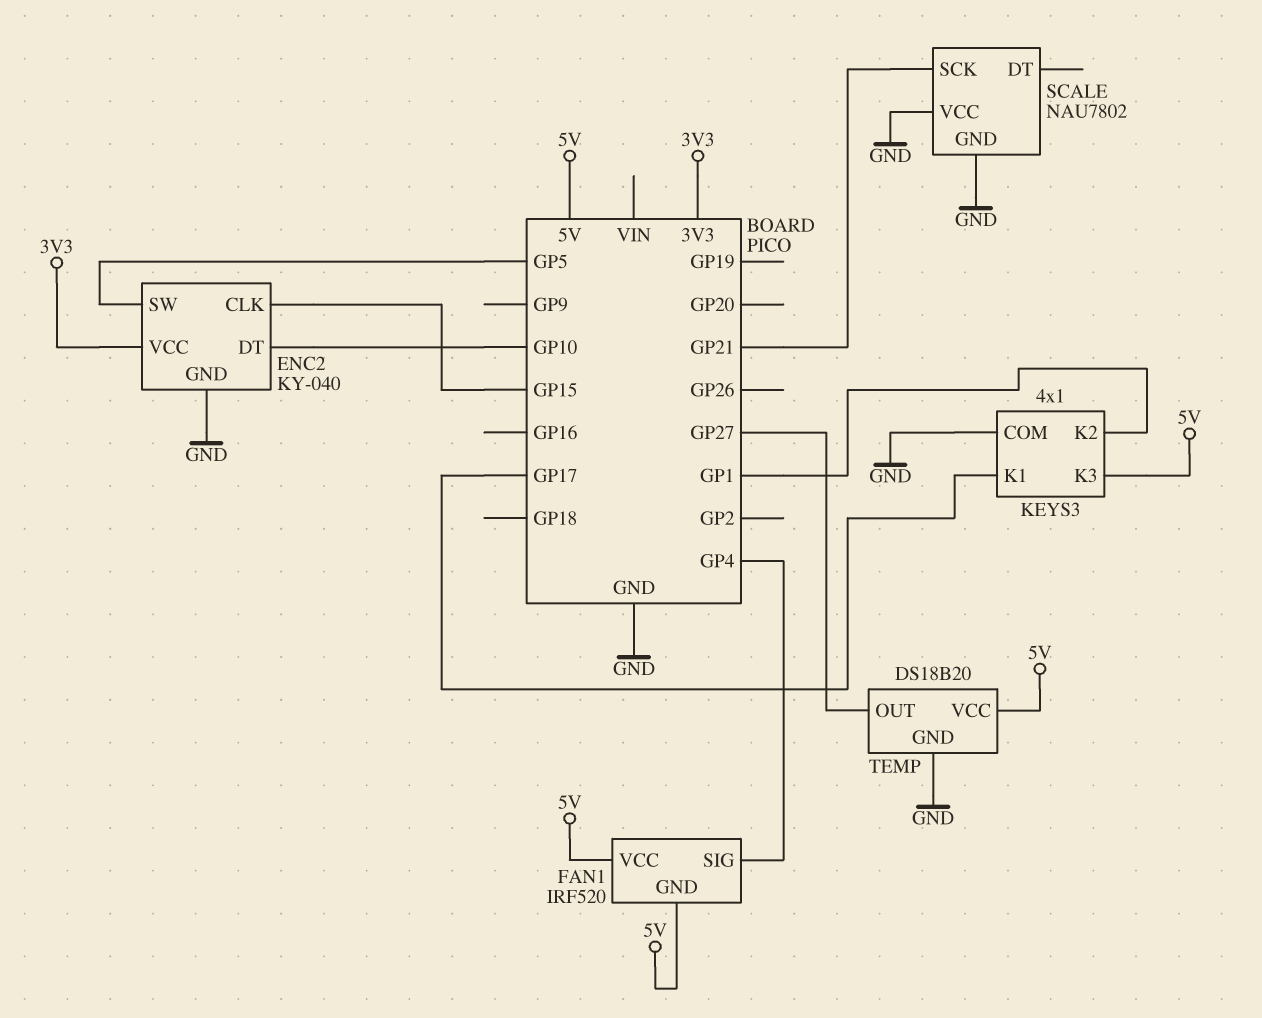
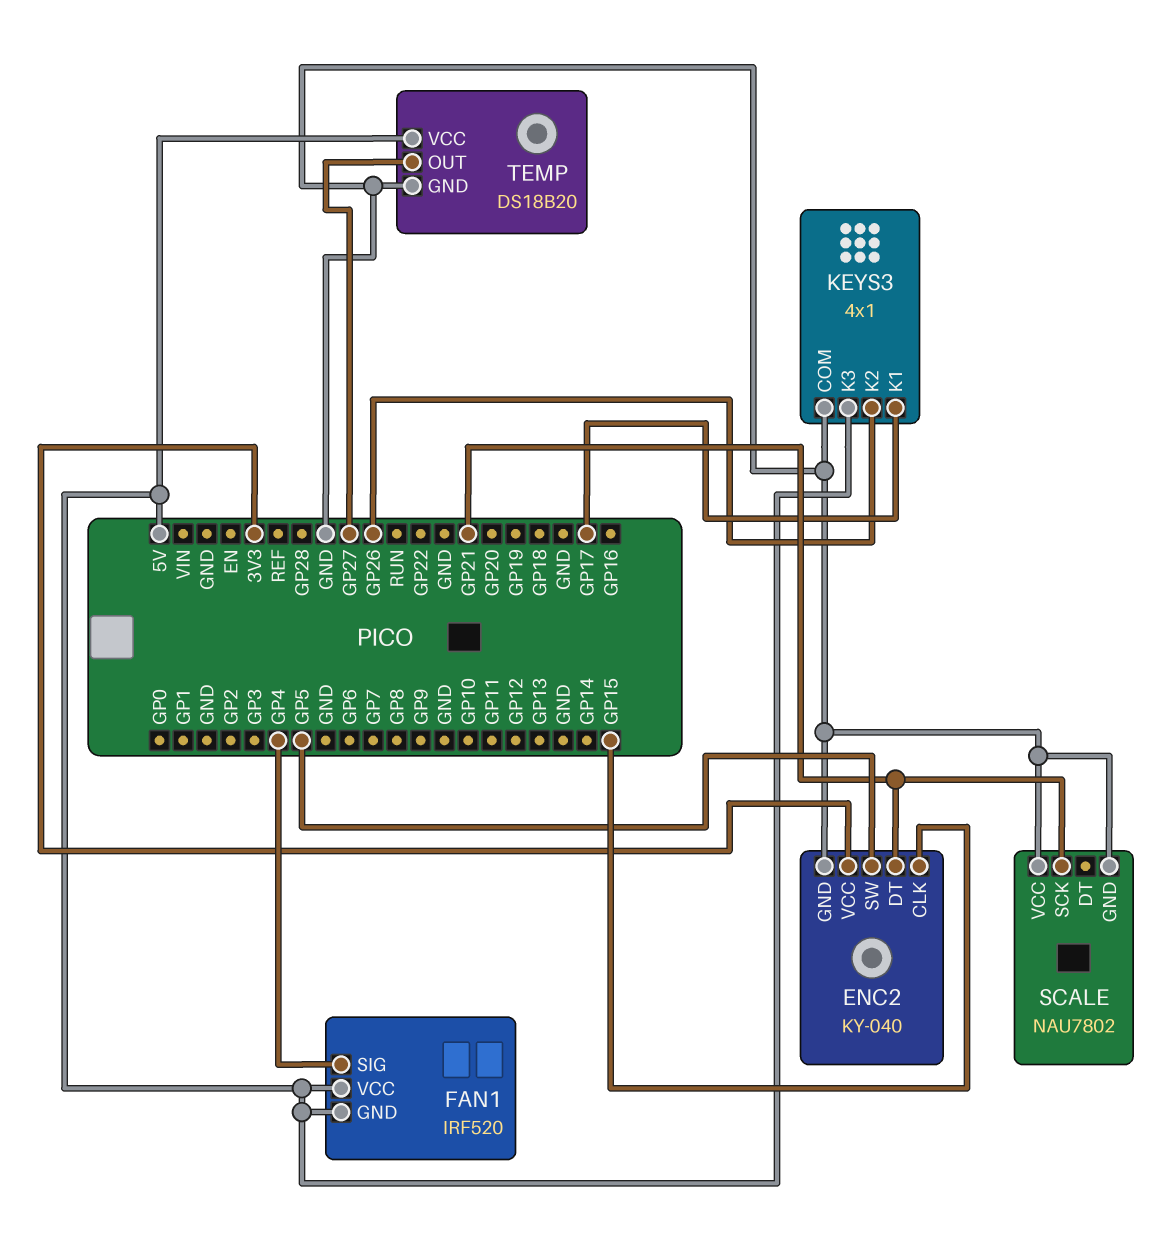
ENC2 pin DT: GP10 -> GP21
KEYS3 pin K2: GP1 -> GP26

